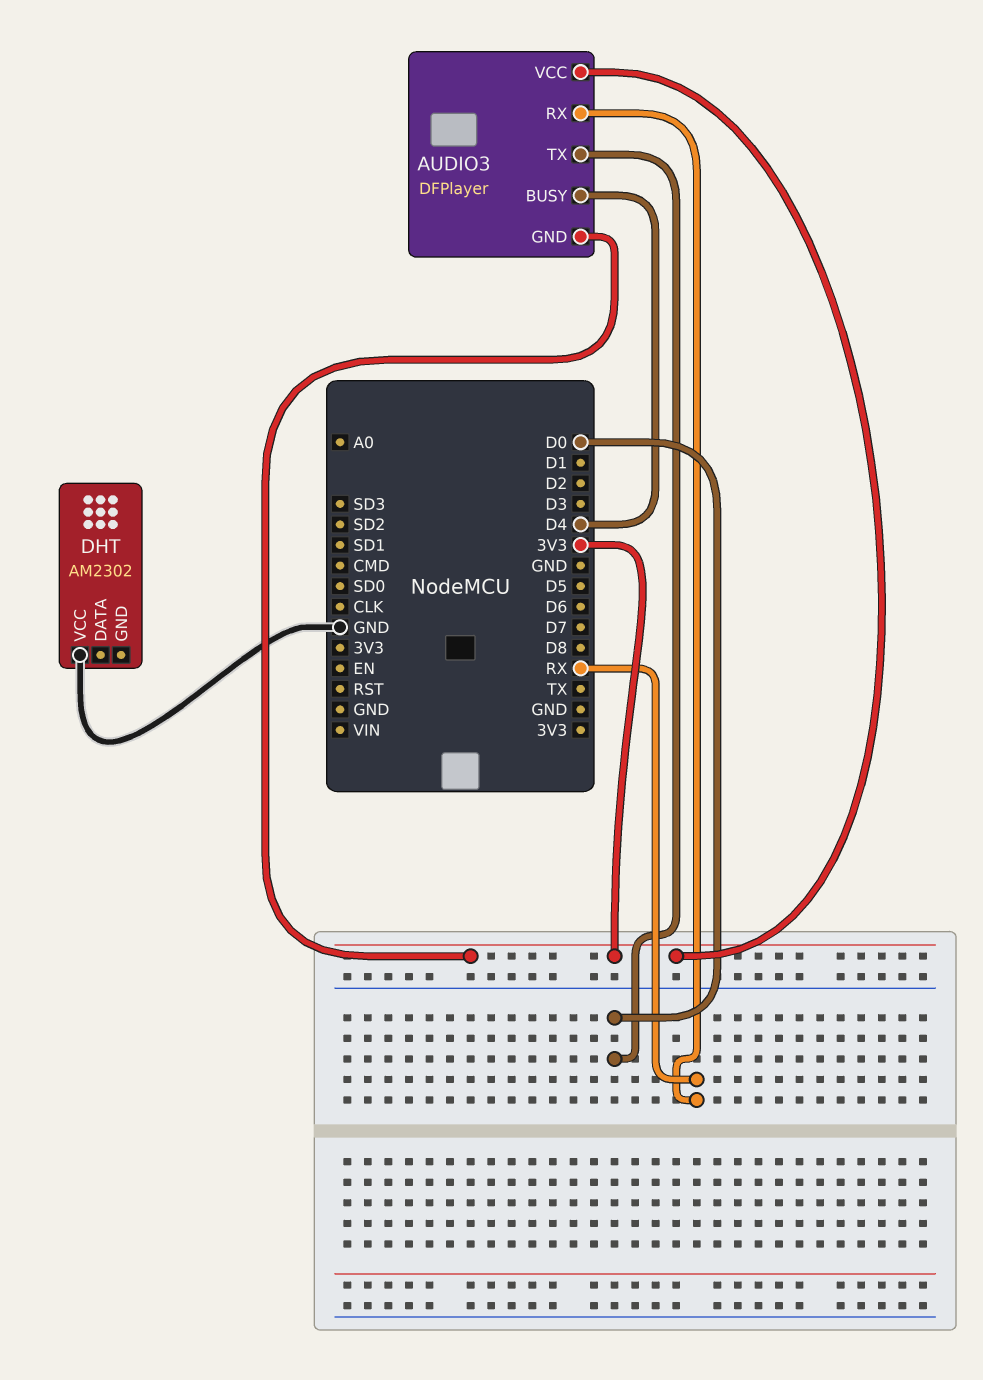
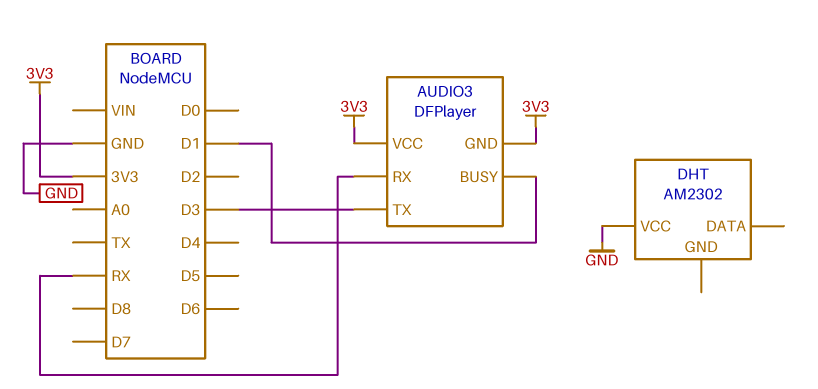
AUDIO3 pin BUSY: D4 -> D1
AUDIO3 pin TX: D0 -> D3

